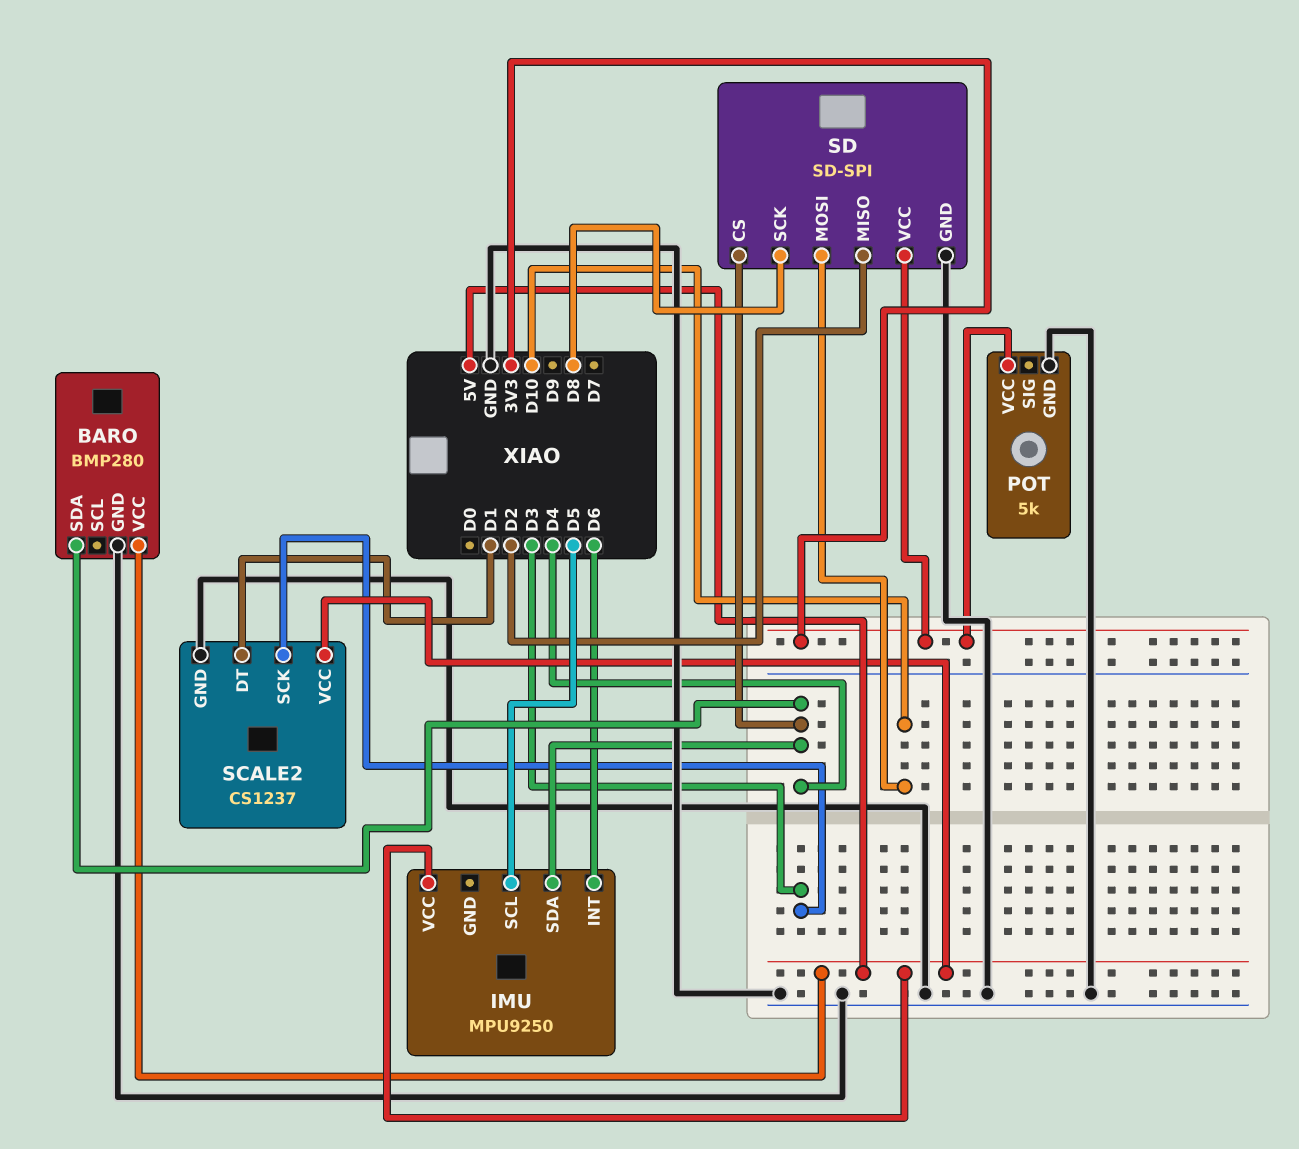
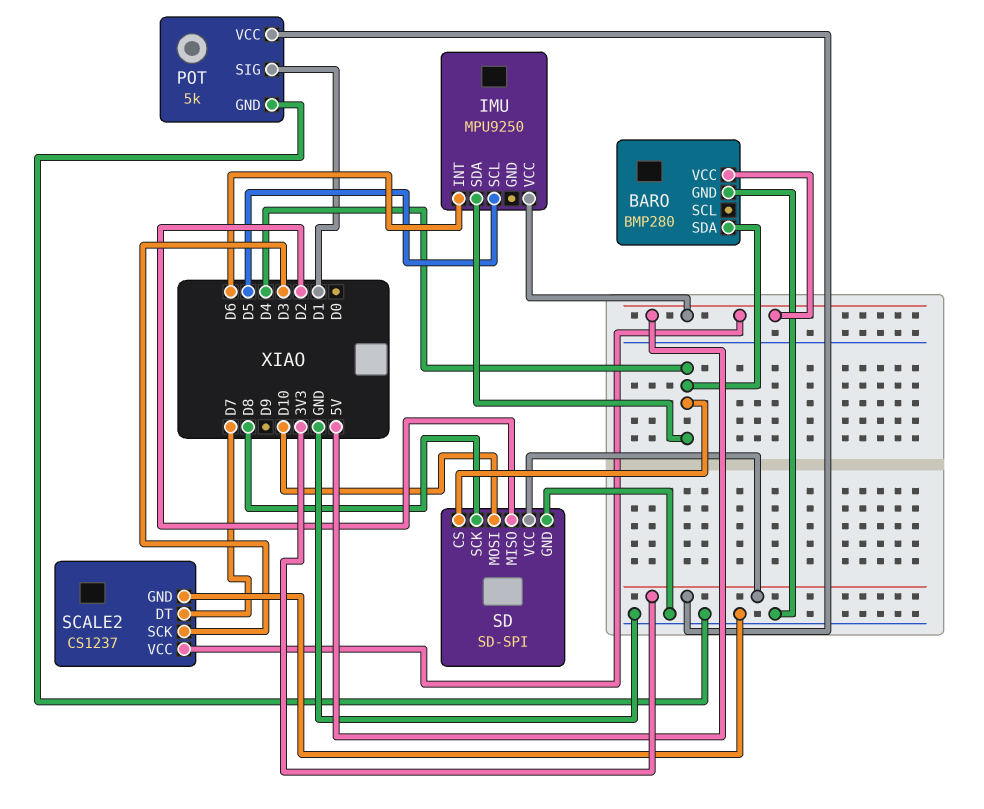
POT pin SIG: none -> D1
SCALE2 pin DT: D1 -> D7

